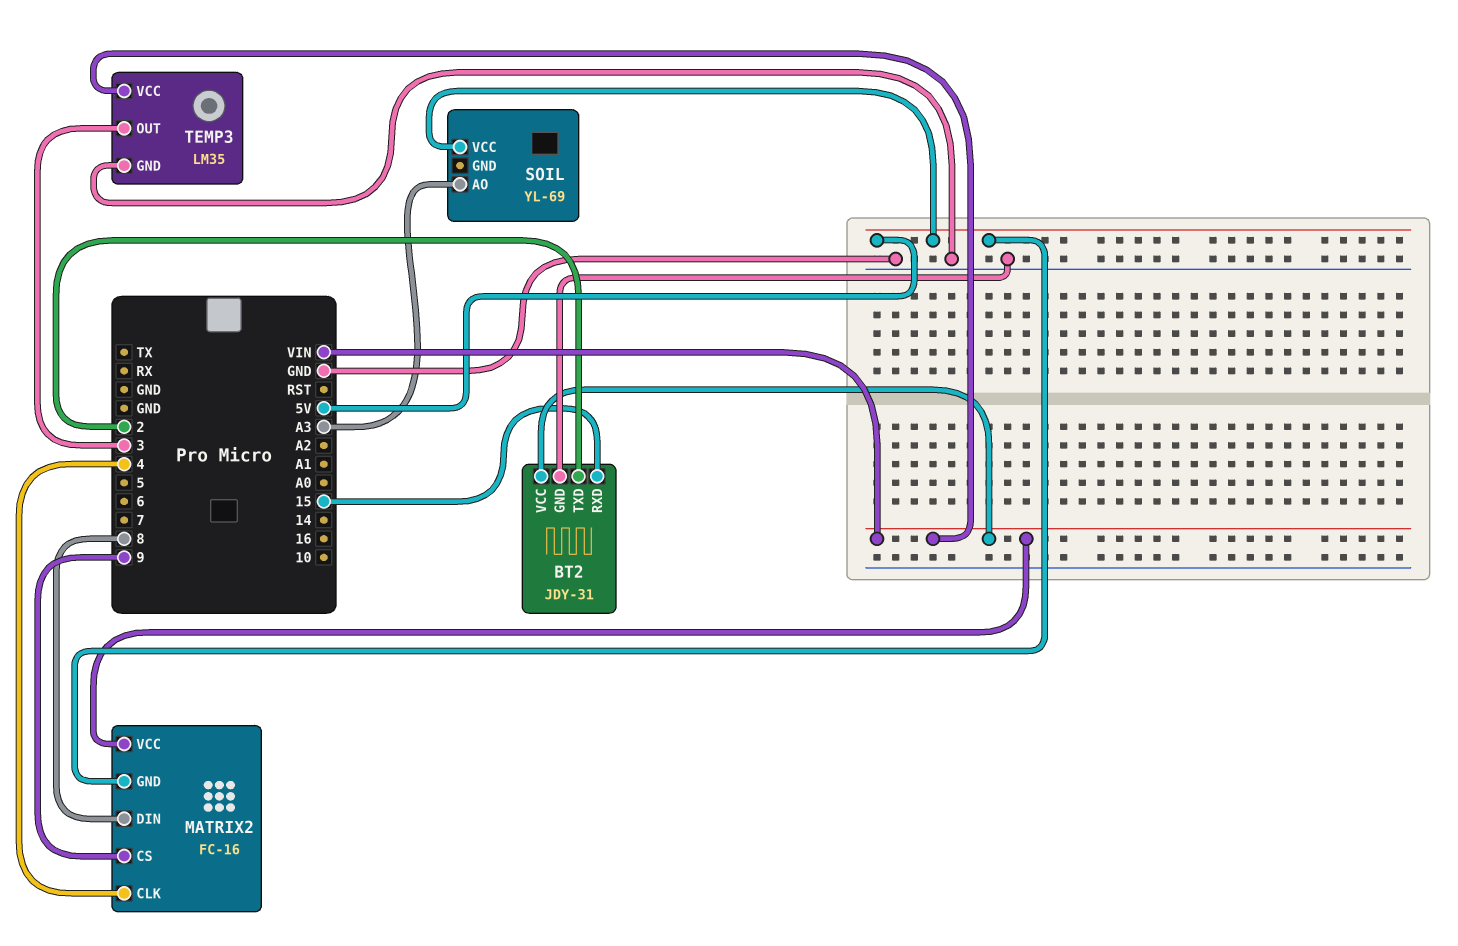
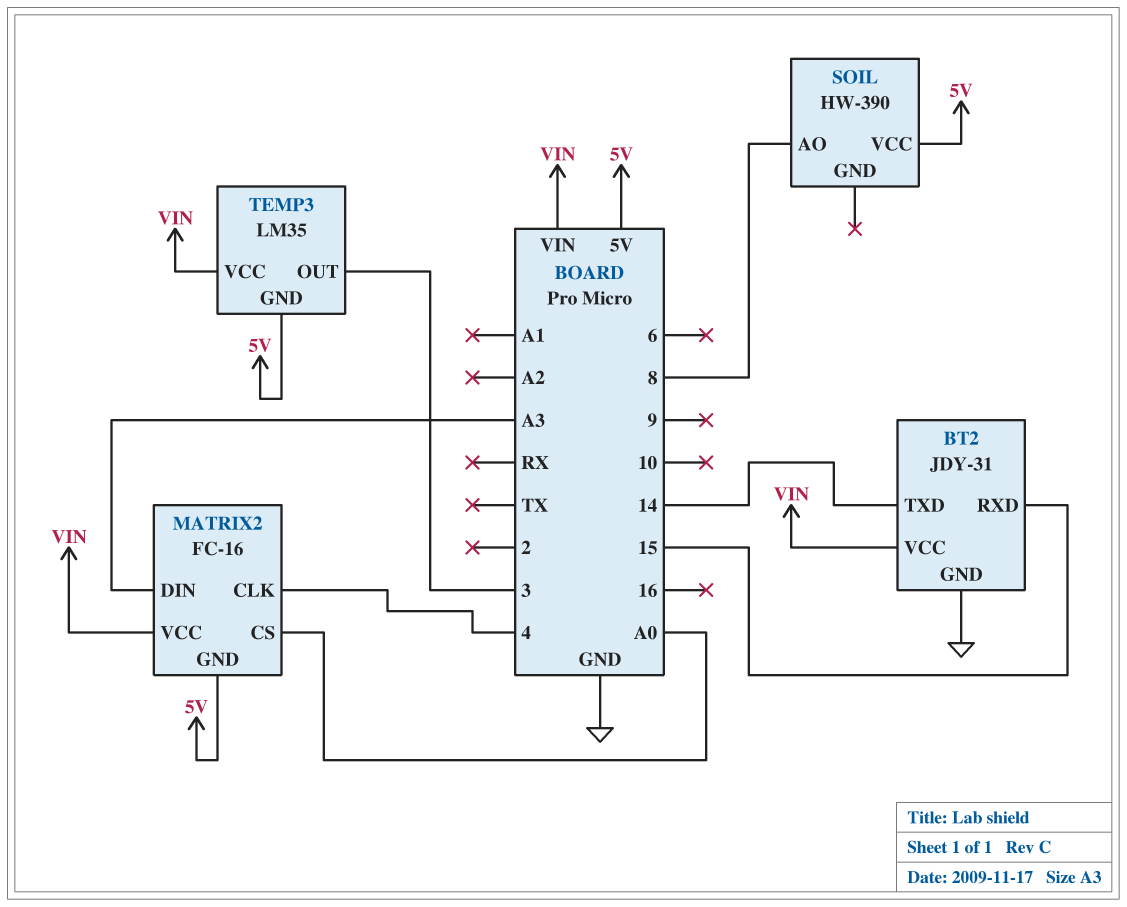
BT2 pin TXD: 2 -> 14
MATRIX2 pin CS: 9 -> A0
MATRIX2 pin DIN: 8 -> A3
SOIL: YL-69 -> HW-390
SOIL pin AO: A3 -> 8
TEMP3 pin GND: GND -> 5V

